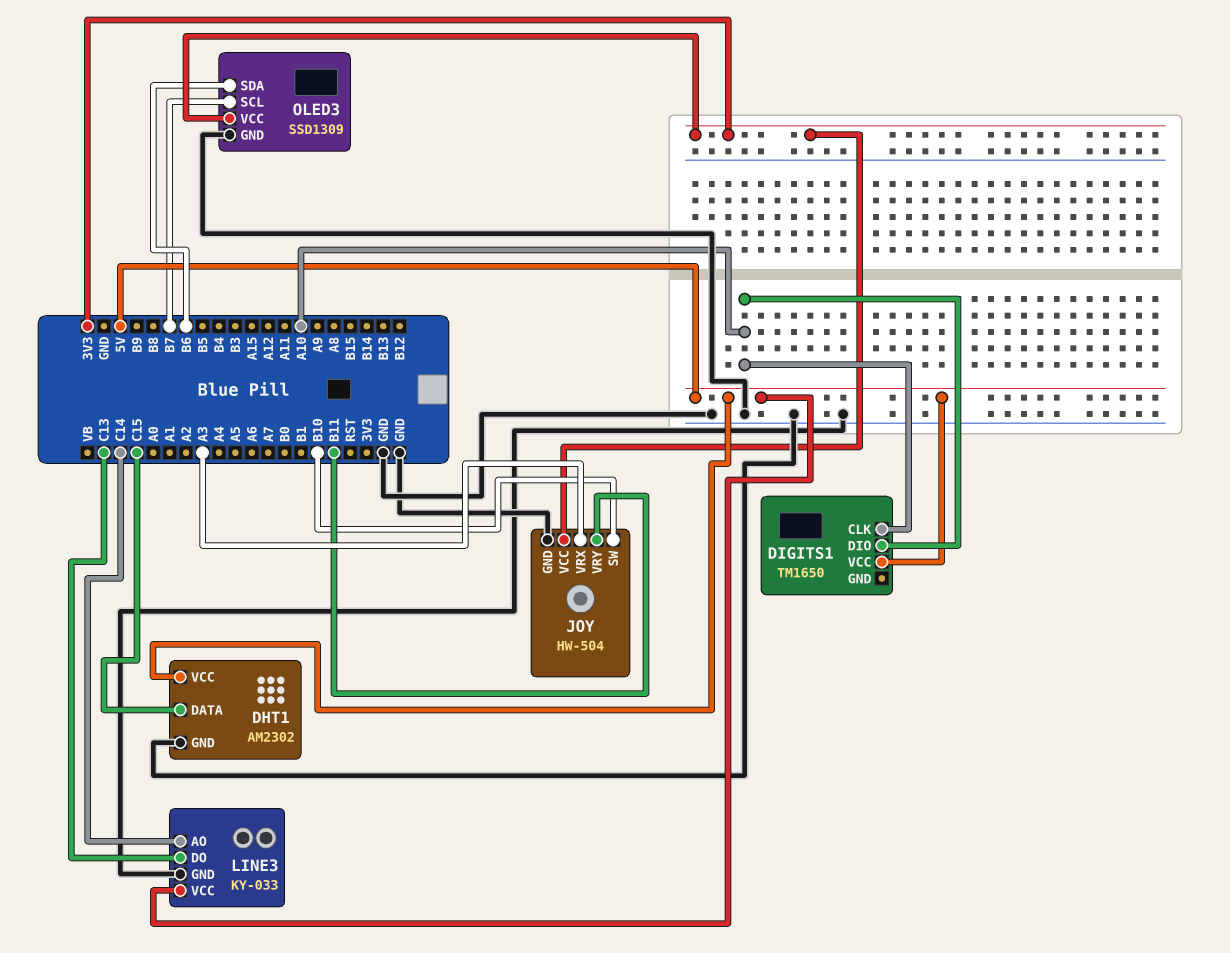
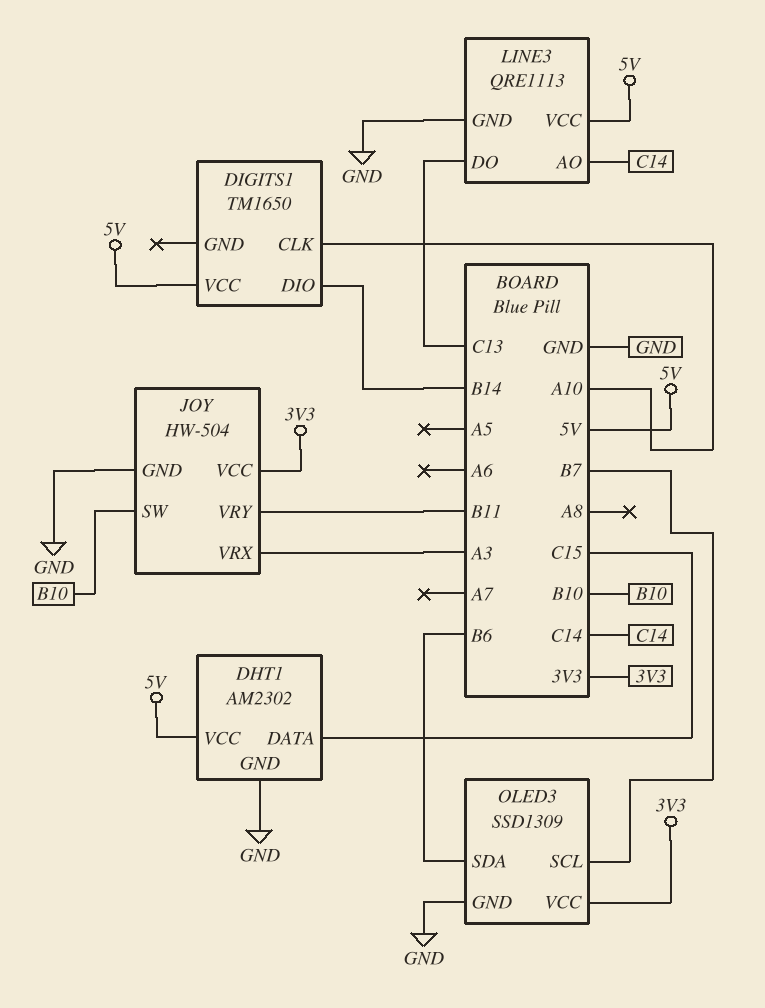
DIGITS1 pin DIO: A10 -> B14
LINE3: KY-033 -> QRE1113

